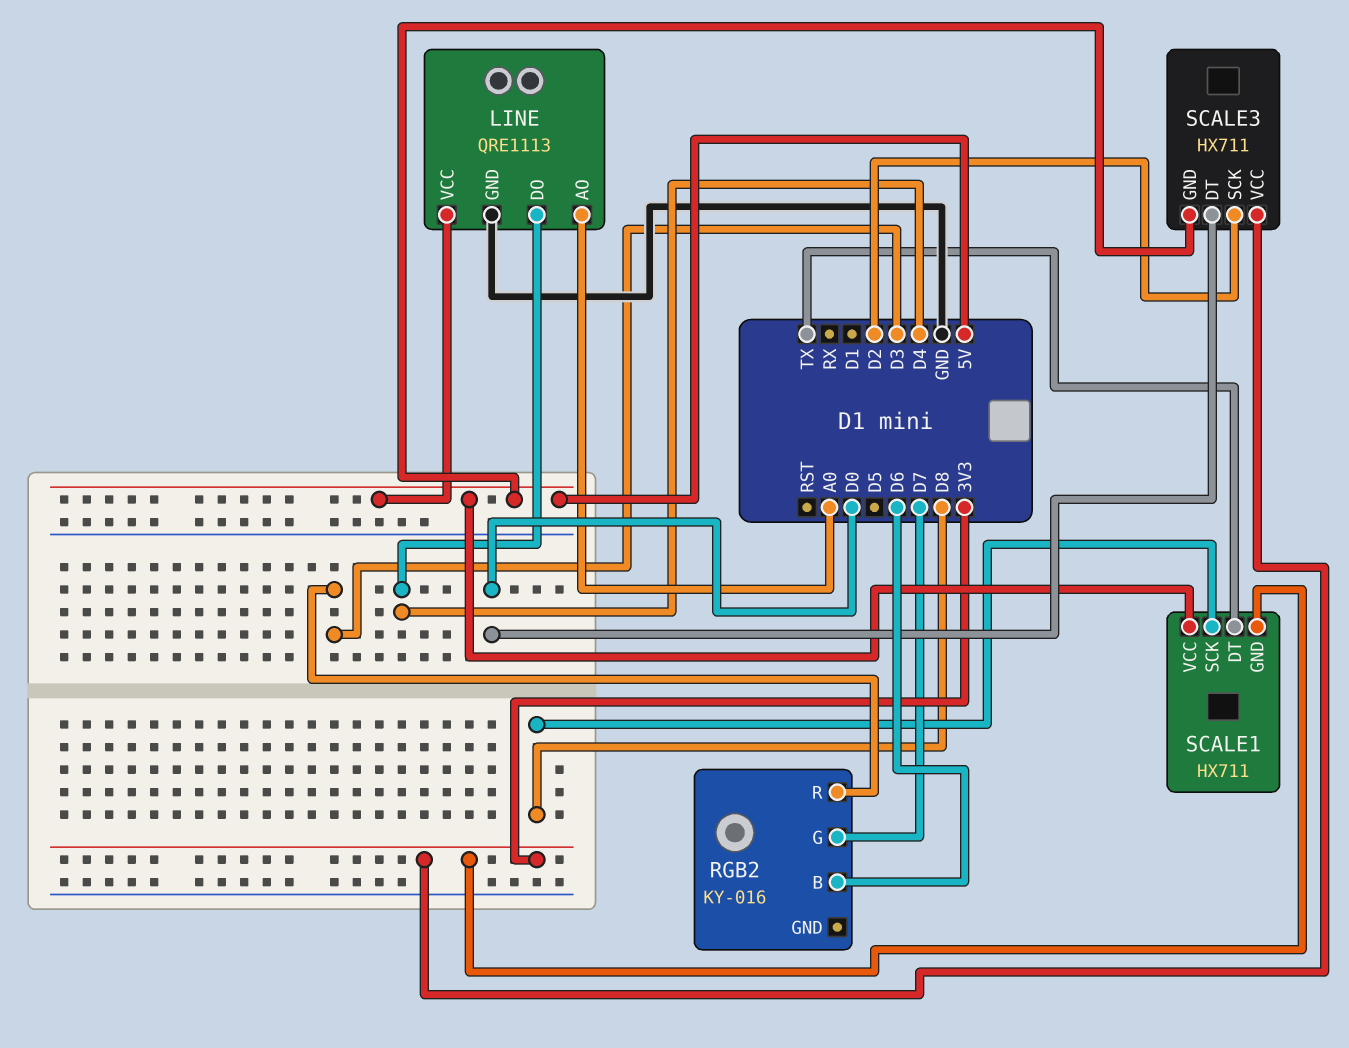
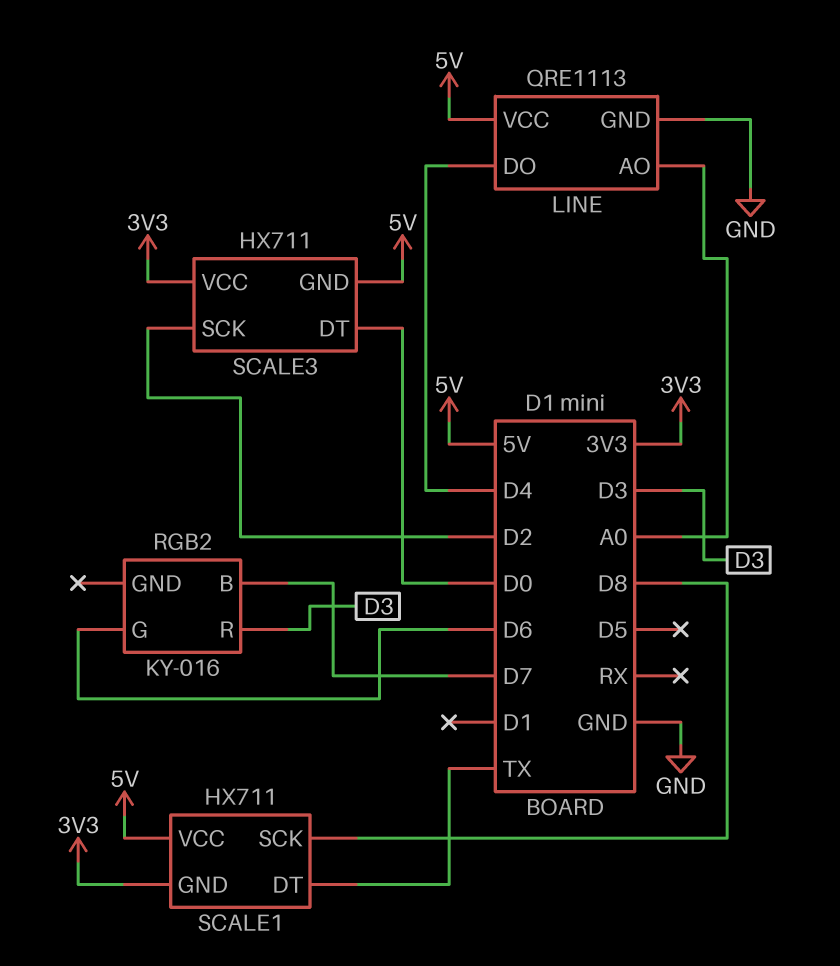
RGB2 pin B: D6 -> D7
RGB2 pin G: D7 -> D6

